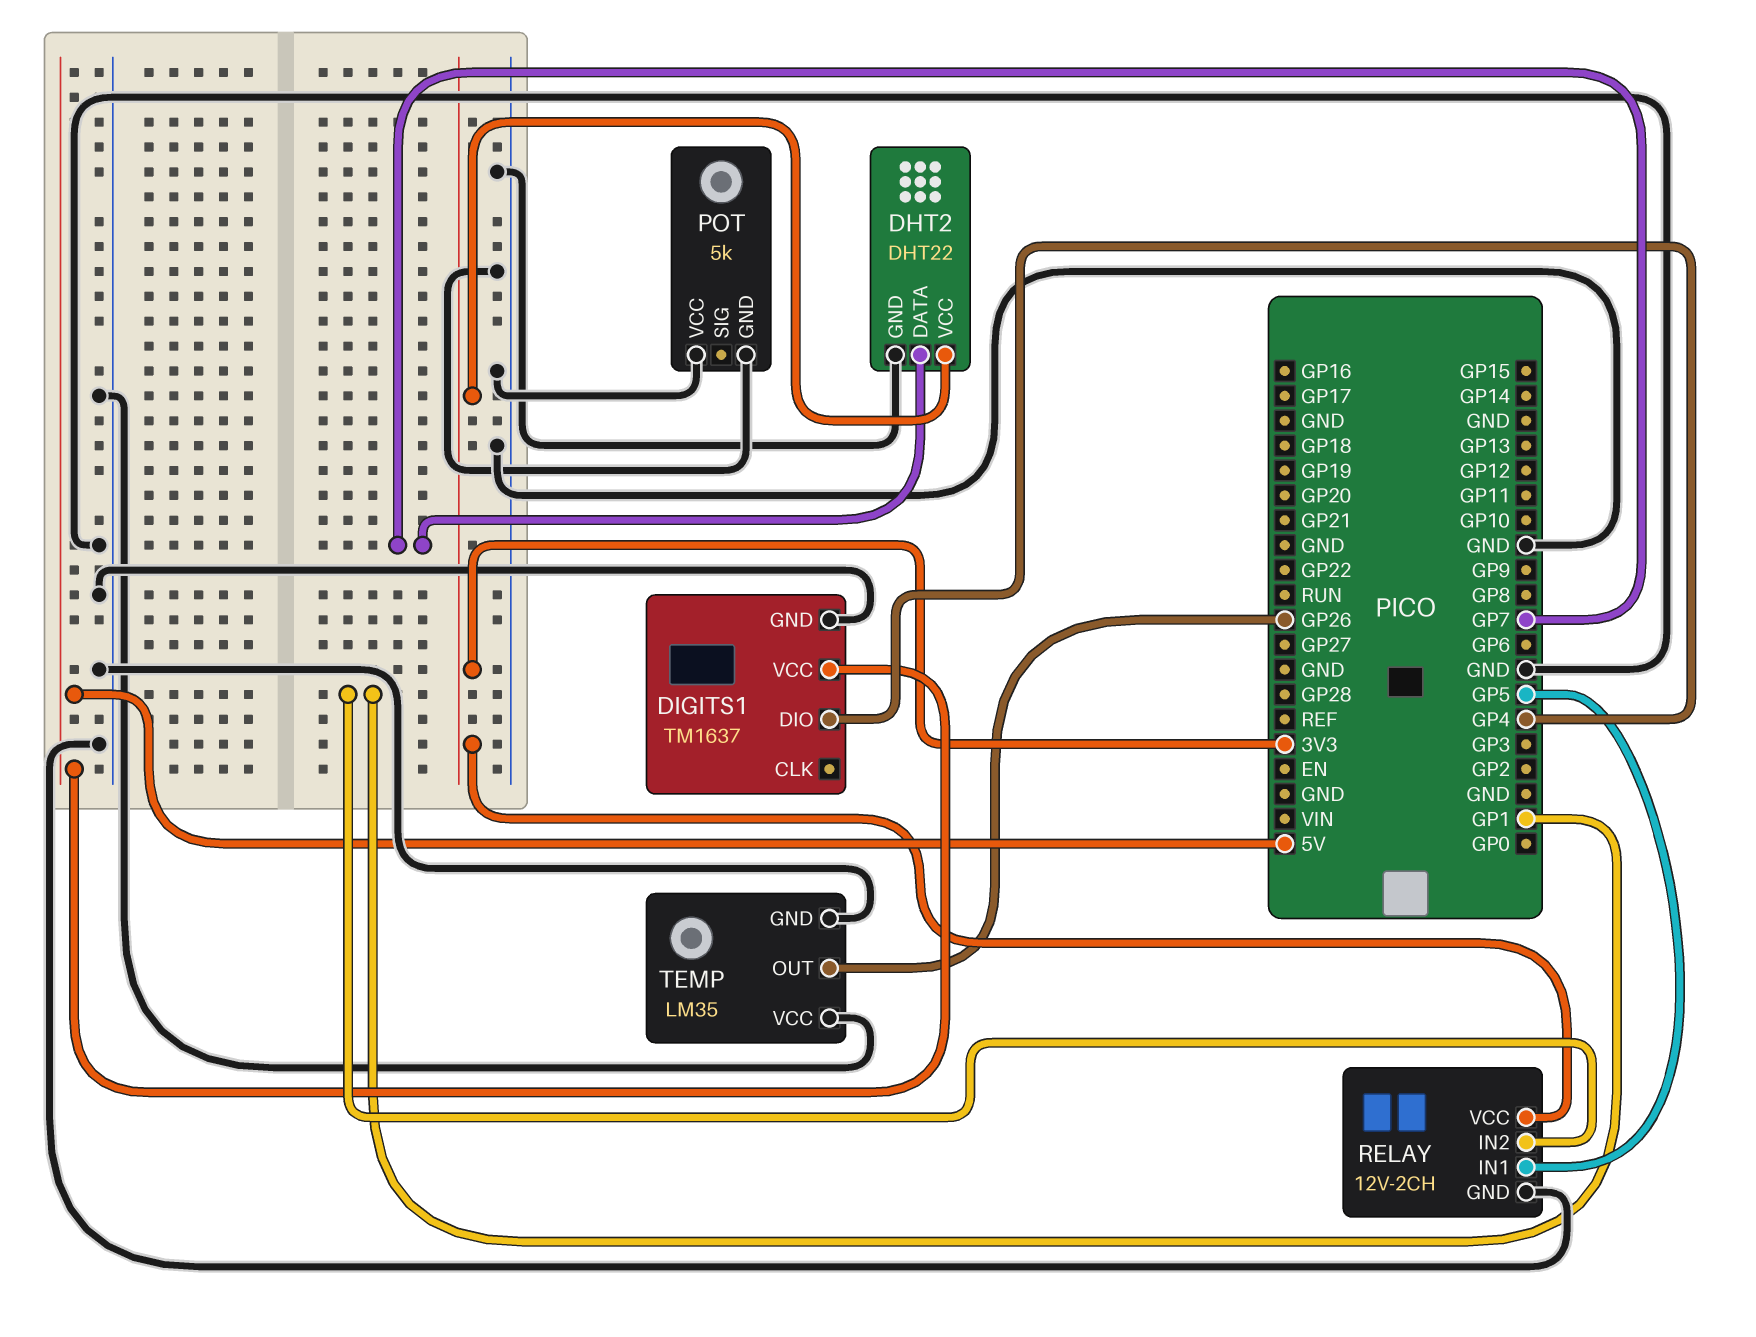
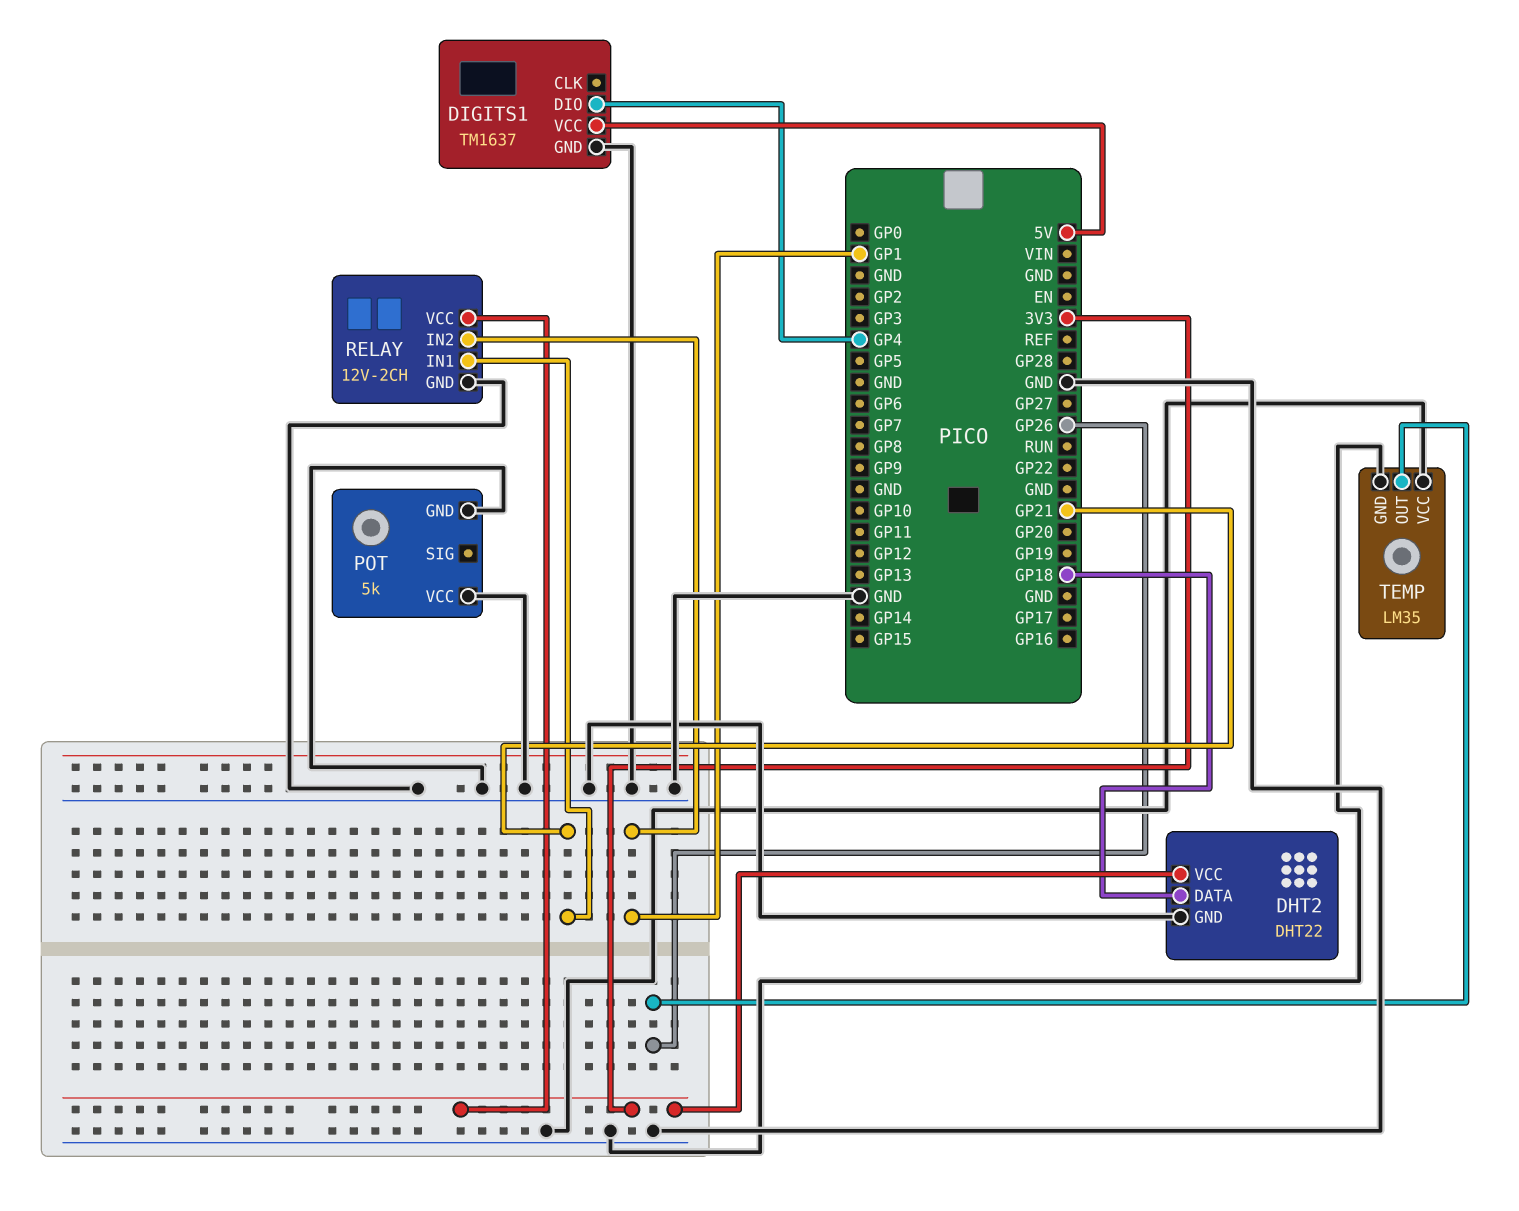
DHT2 pin DATA: GP7 -> GP18
RELAY pin IN1: GP5 -> GP21

